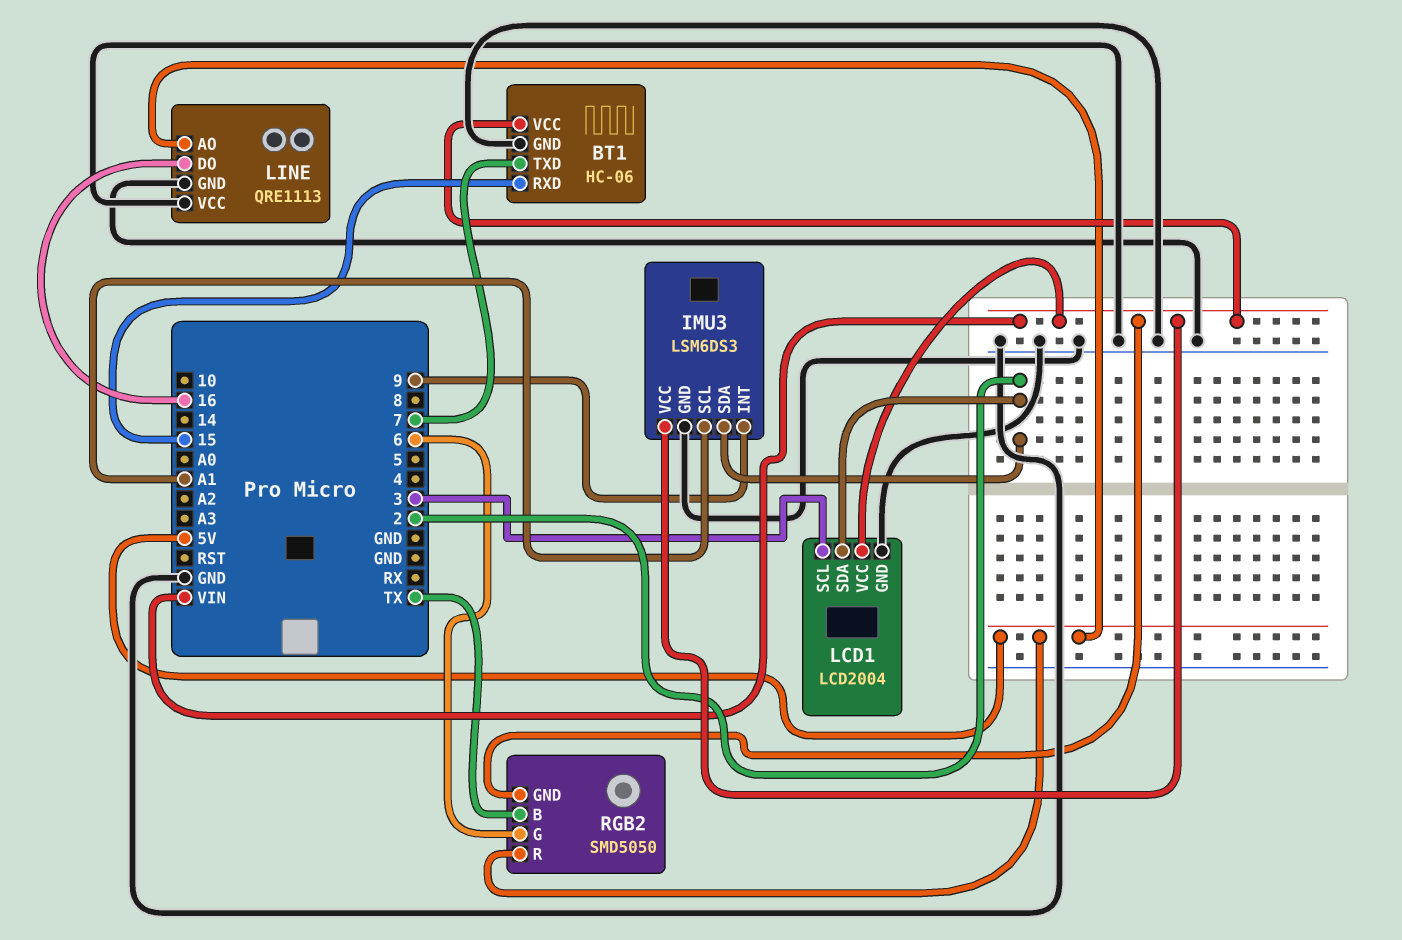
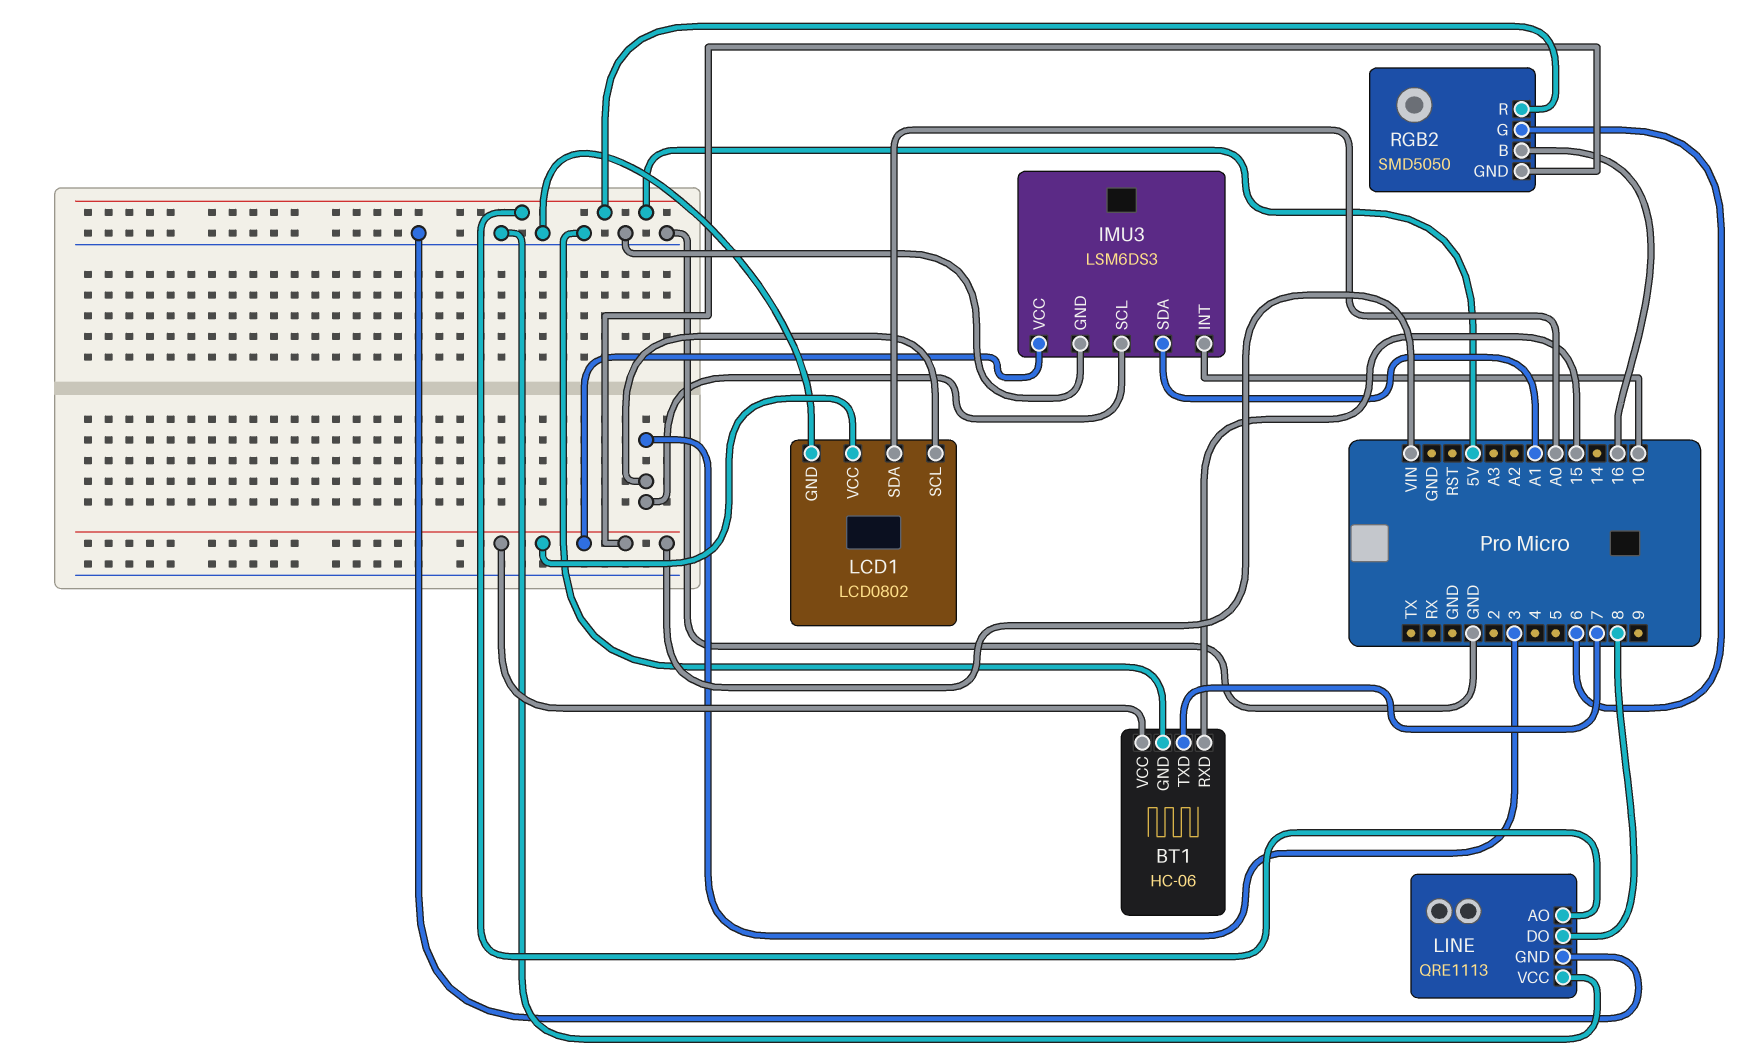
IMU3 pin INT: 9 -> 10
IMU3 pin SCL: A1 -> 3
IMU3 pin SDA: 2 -> A1
LCD1: LCD2004 -> LCD0802
LCD1 pin SDA: 2 -> A0
LINE pin DO: 16 -> 8
RGB2 pin B: TX -> 16

